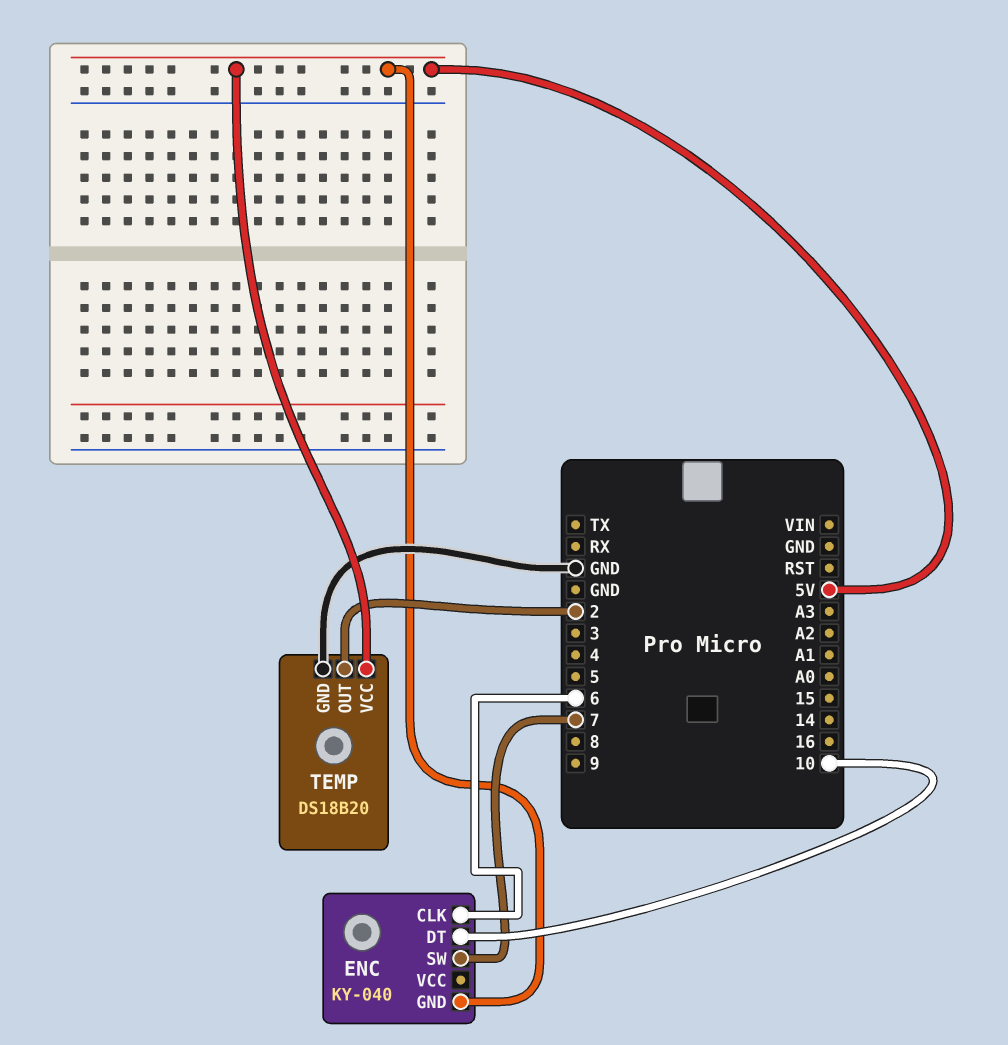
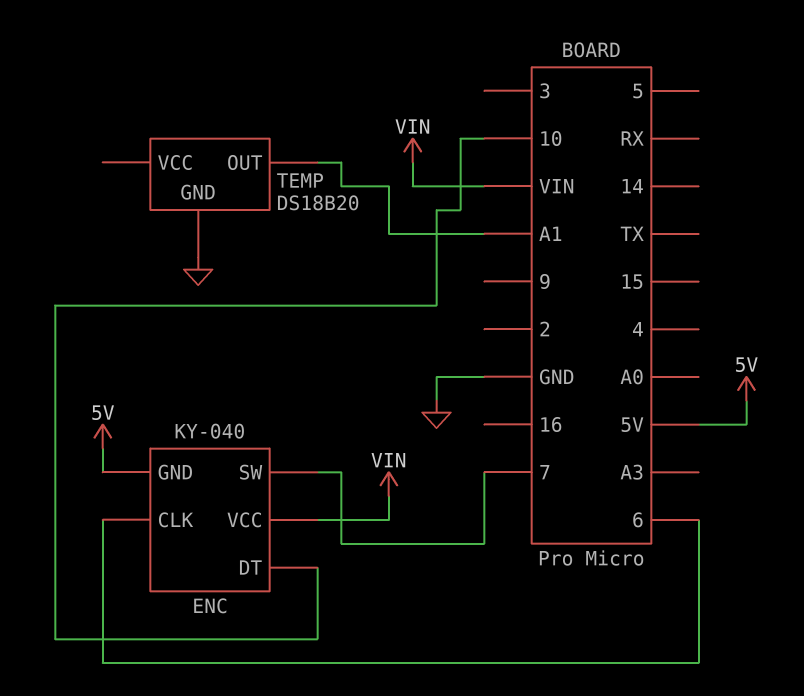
ENC pin VCC: none -> VIN
TEMP pin OUT: 2 -> A1
TEMP pin VCC: 5V -> none

